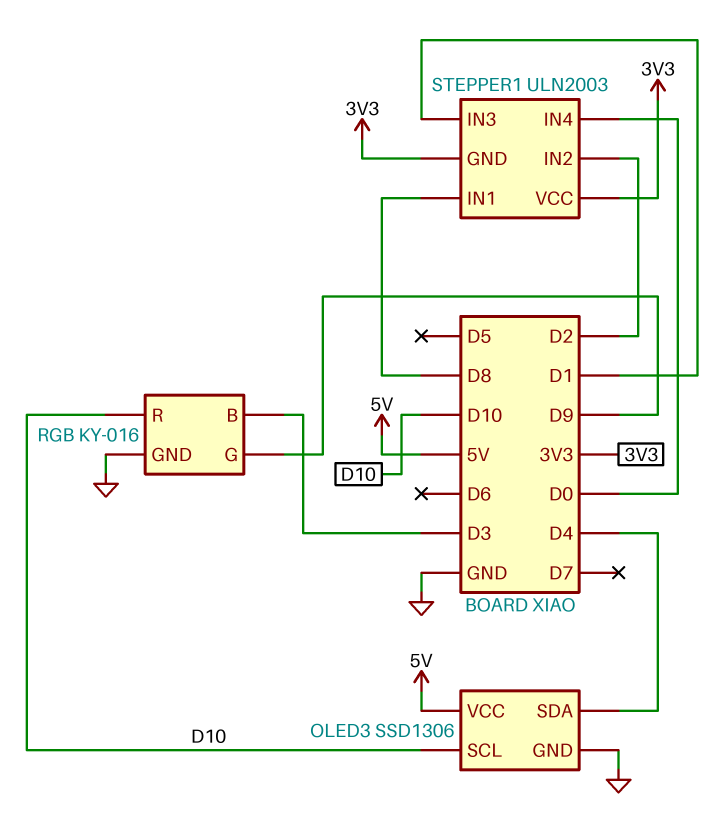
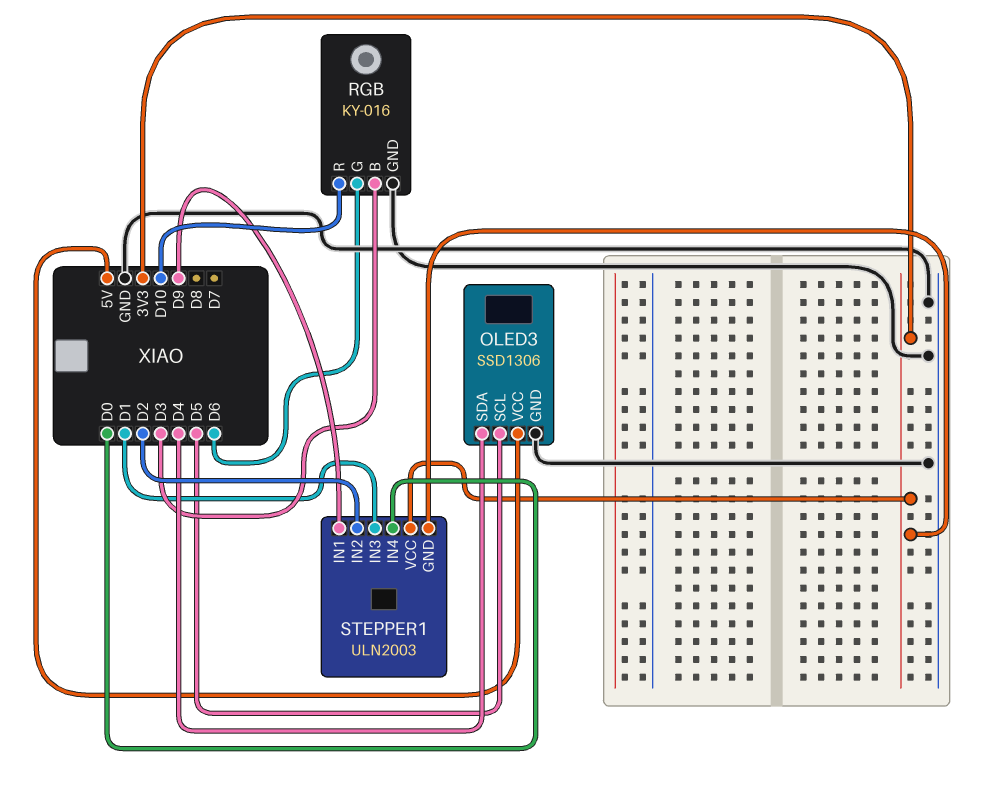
OLED3 pin SCL: D10 -> D5
RGB pin G: D9 -> D6
STEPPER1 pin IN1: D8 -> D9

